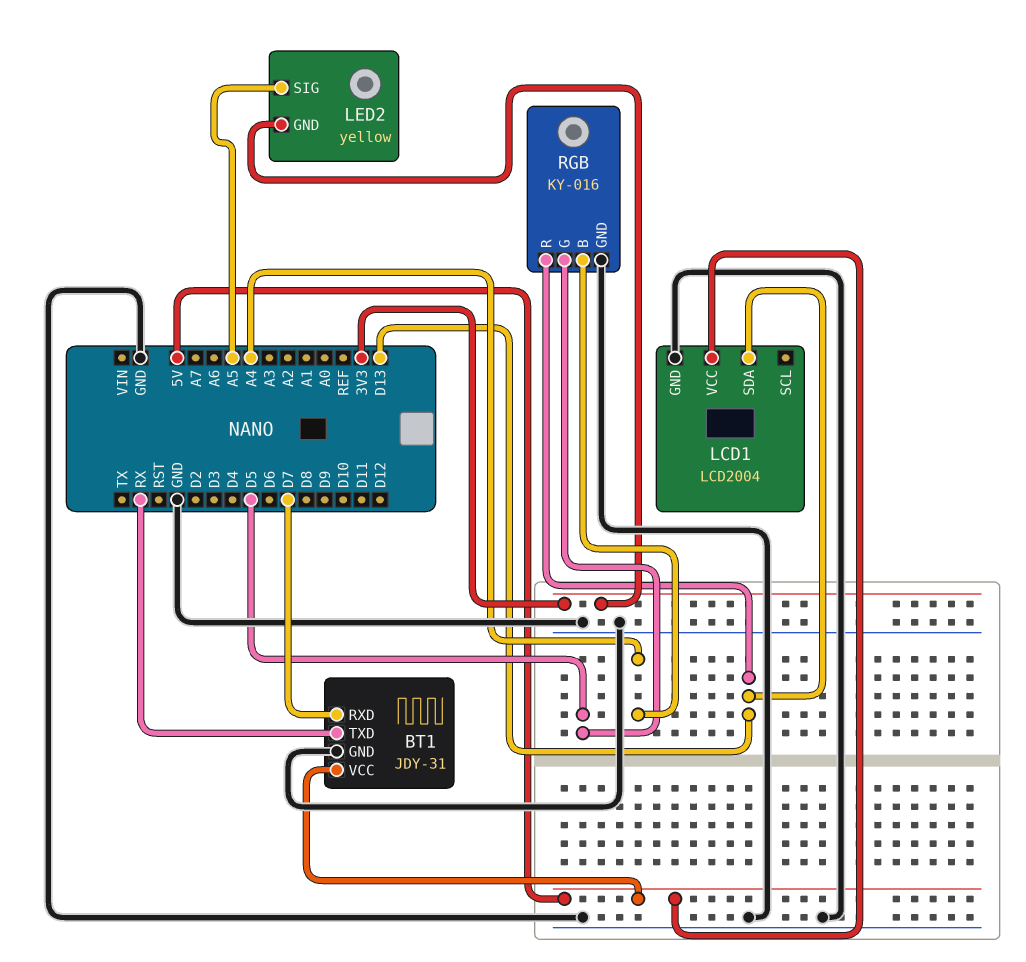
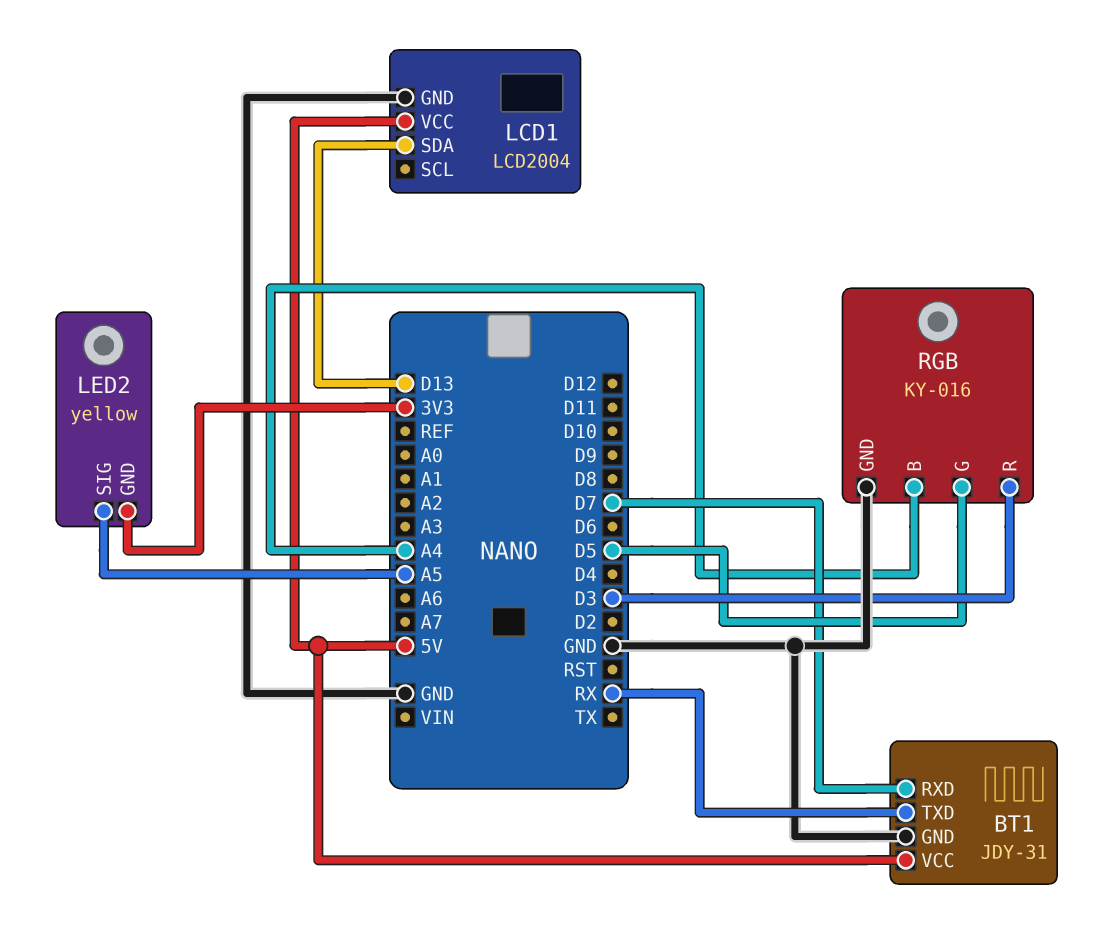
RGB pin R: D13 -> D3

